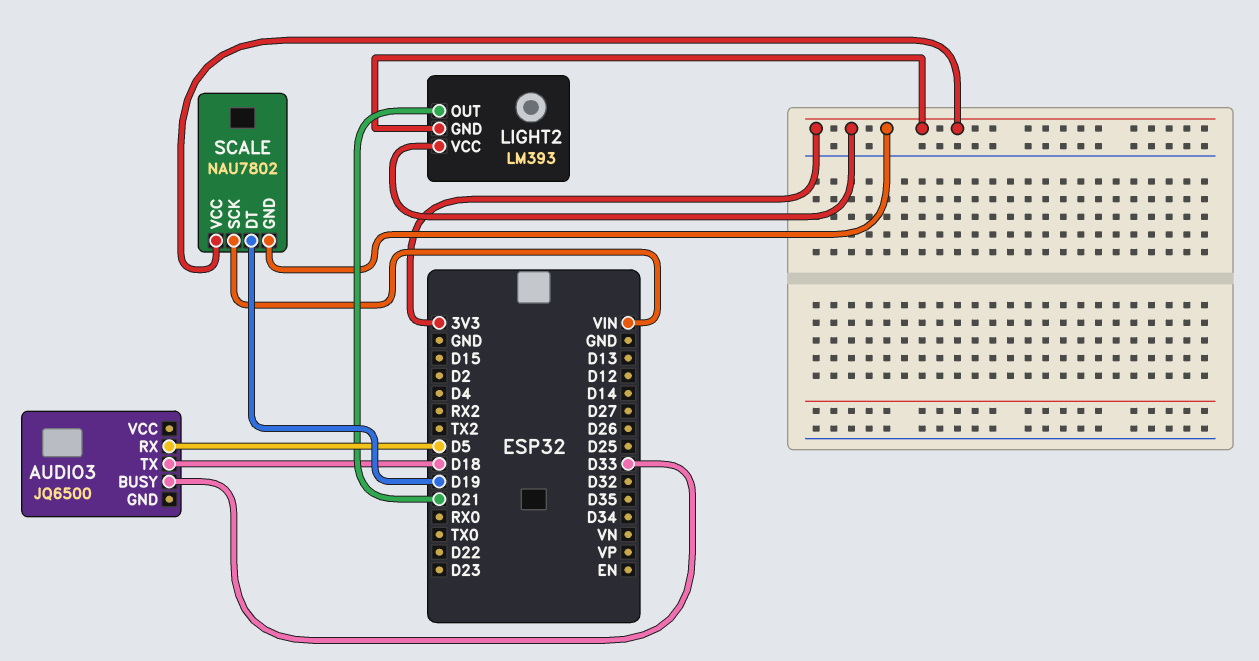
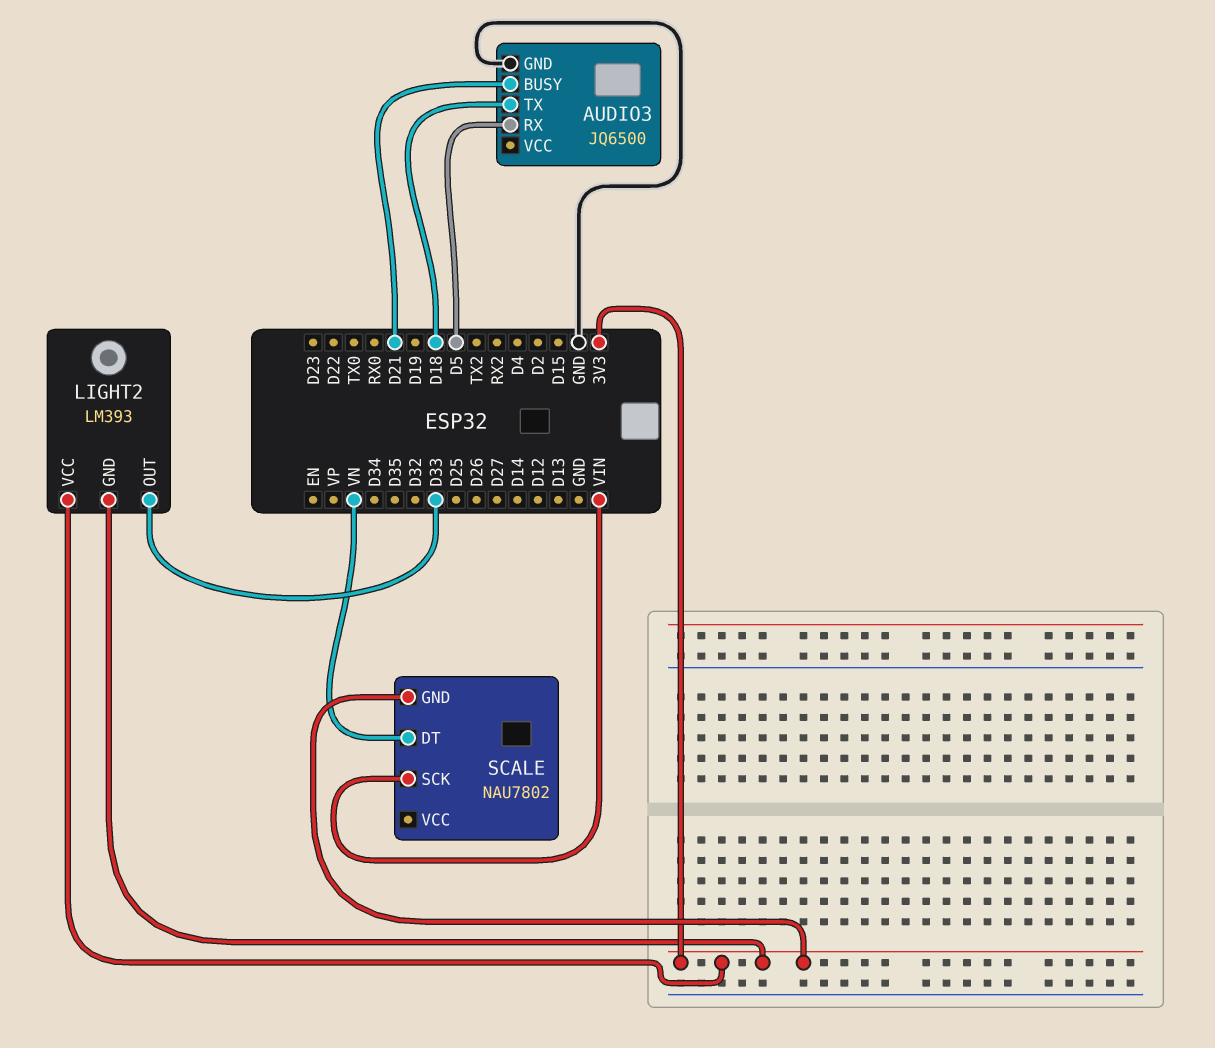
AUDIO3 pin BUSY: D33 -> D21
AUDIO3 pin GND: none -> GND
LIGHT2 pin OUT: D21 -> D33
SCALE pin DT: D19 -> VN
SCALE pin VCC: 3V3 -> none

